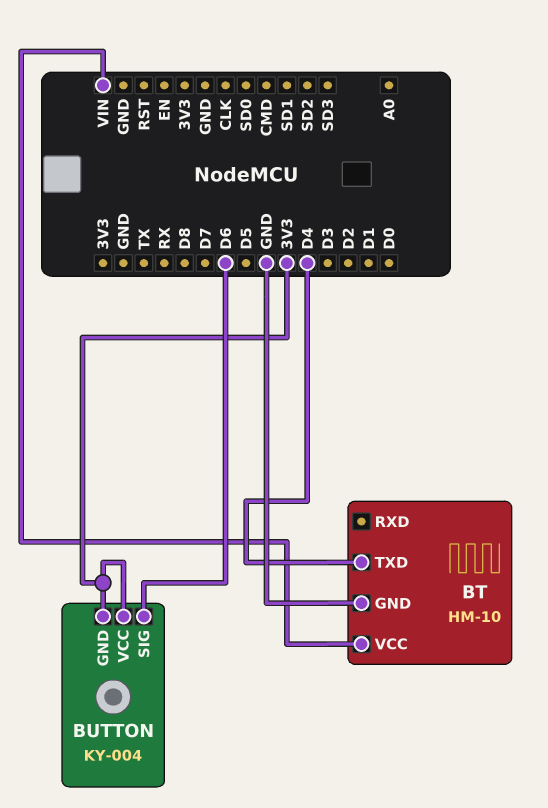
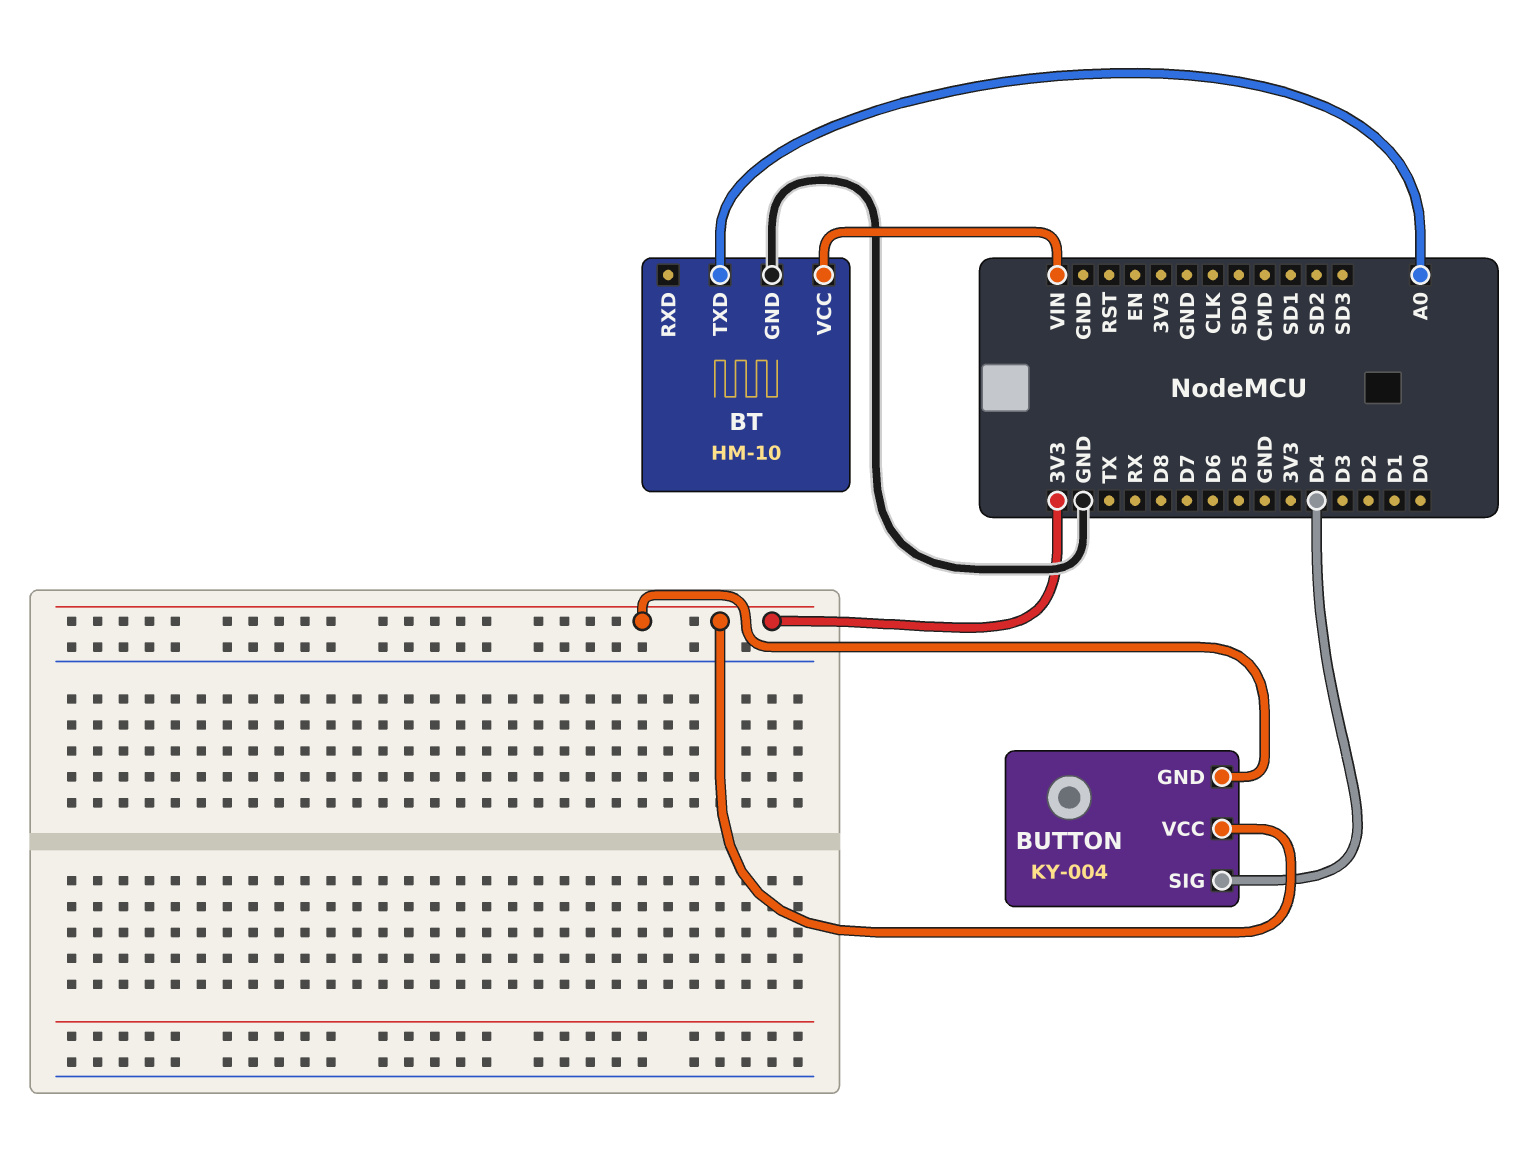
BT pin TXD: D4 -> A0
BUTTON pin SIG: D6 -> D4

